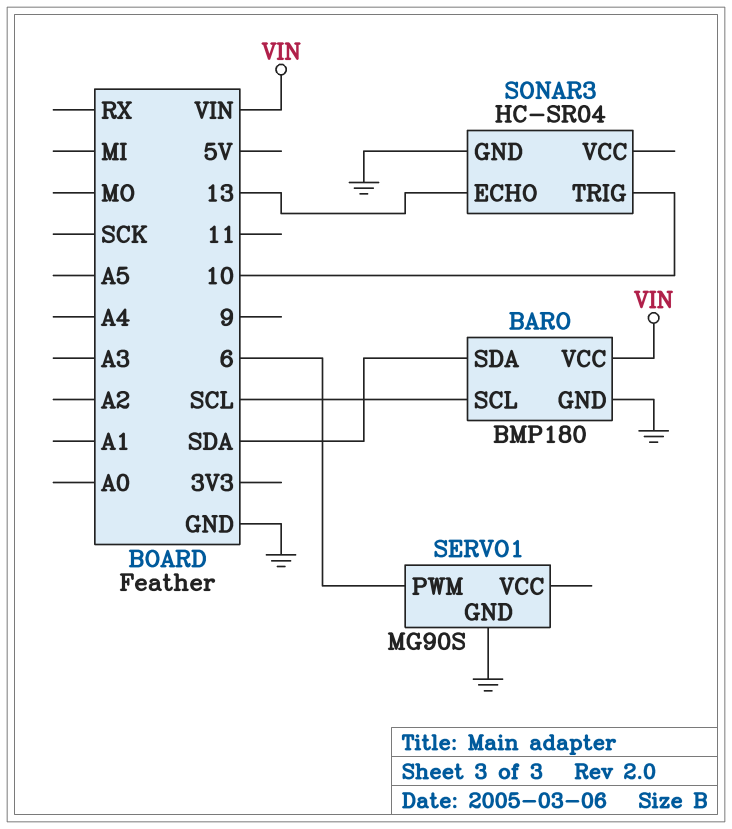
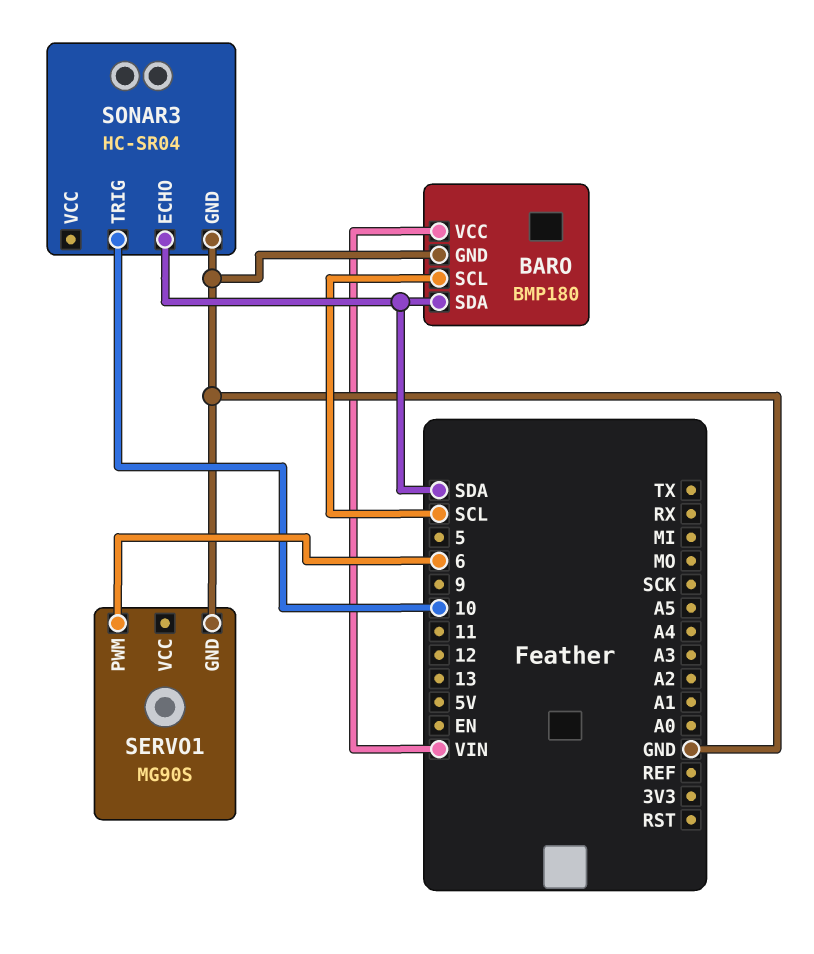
SONAR3 pin ECHO: 13 -> SDA

